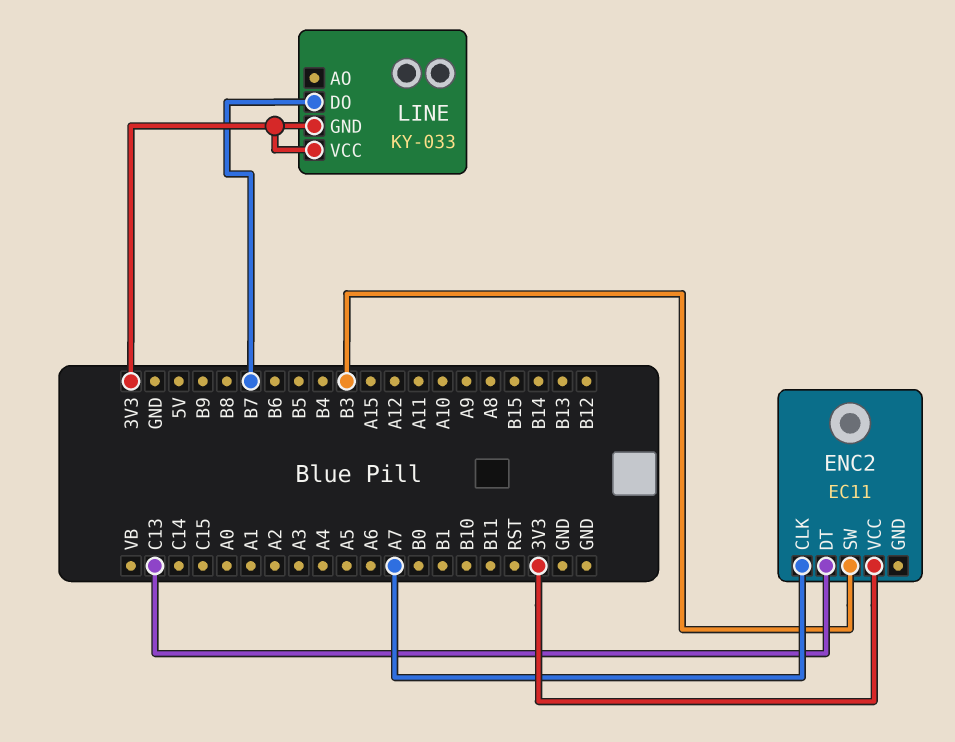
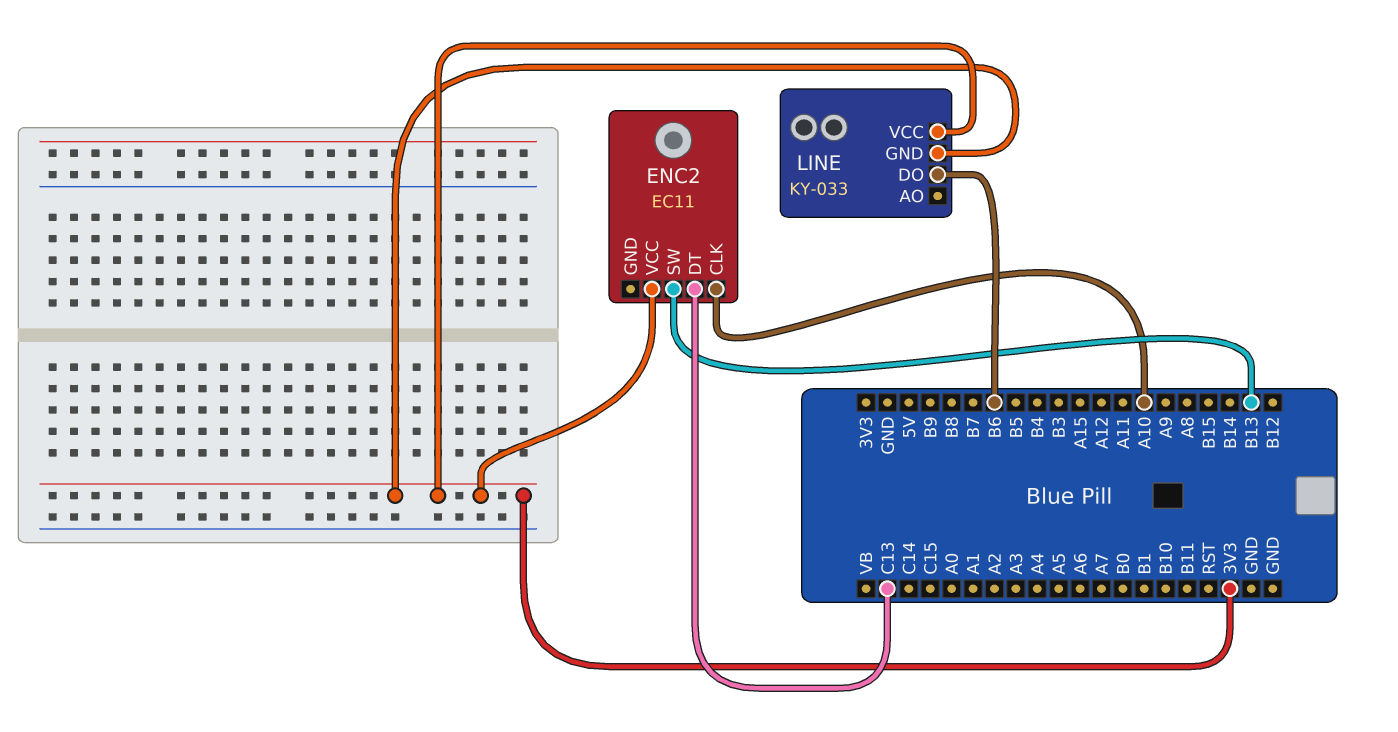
ENC2 pin CLK: A7 -> A10
ENC2 pin SW: B3 -> B13
LINE pin DO: B7 -> B6

